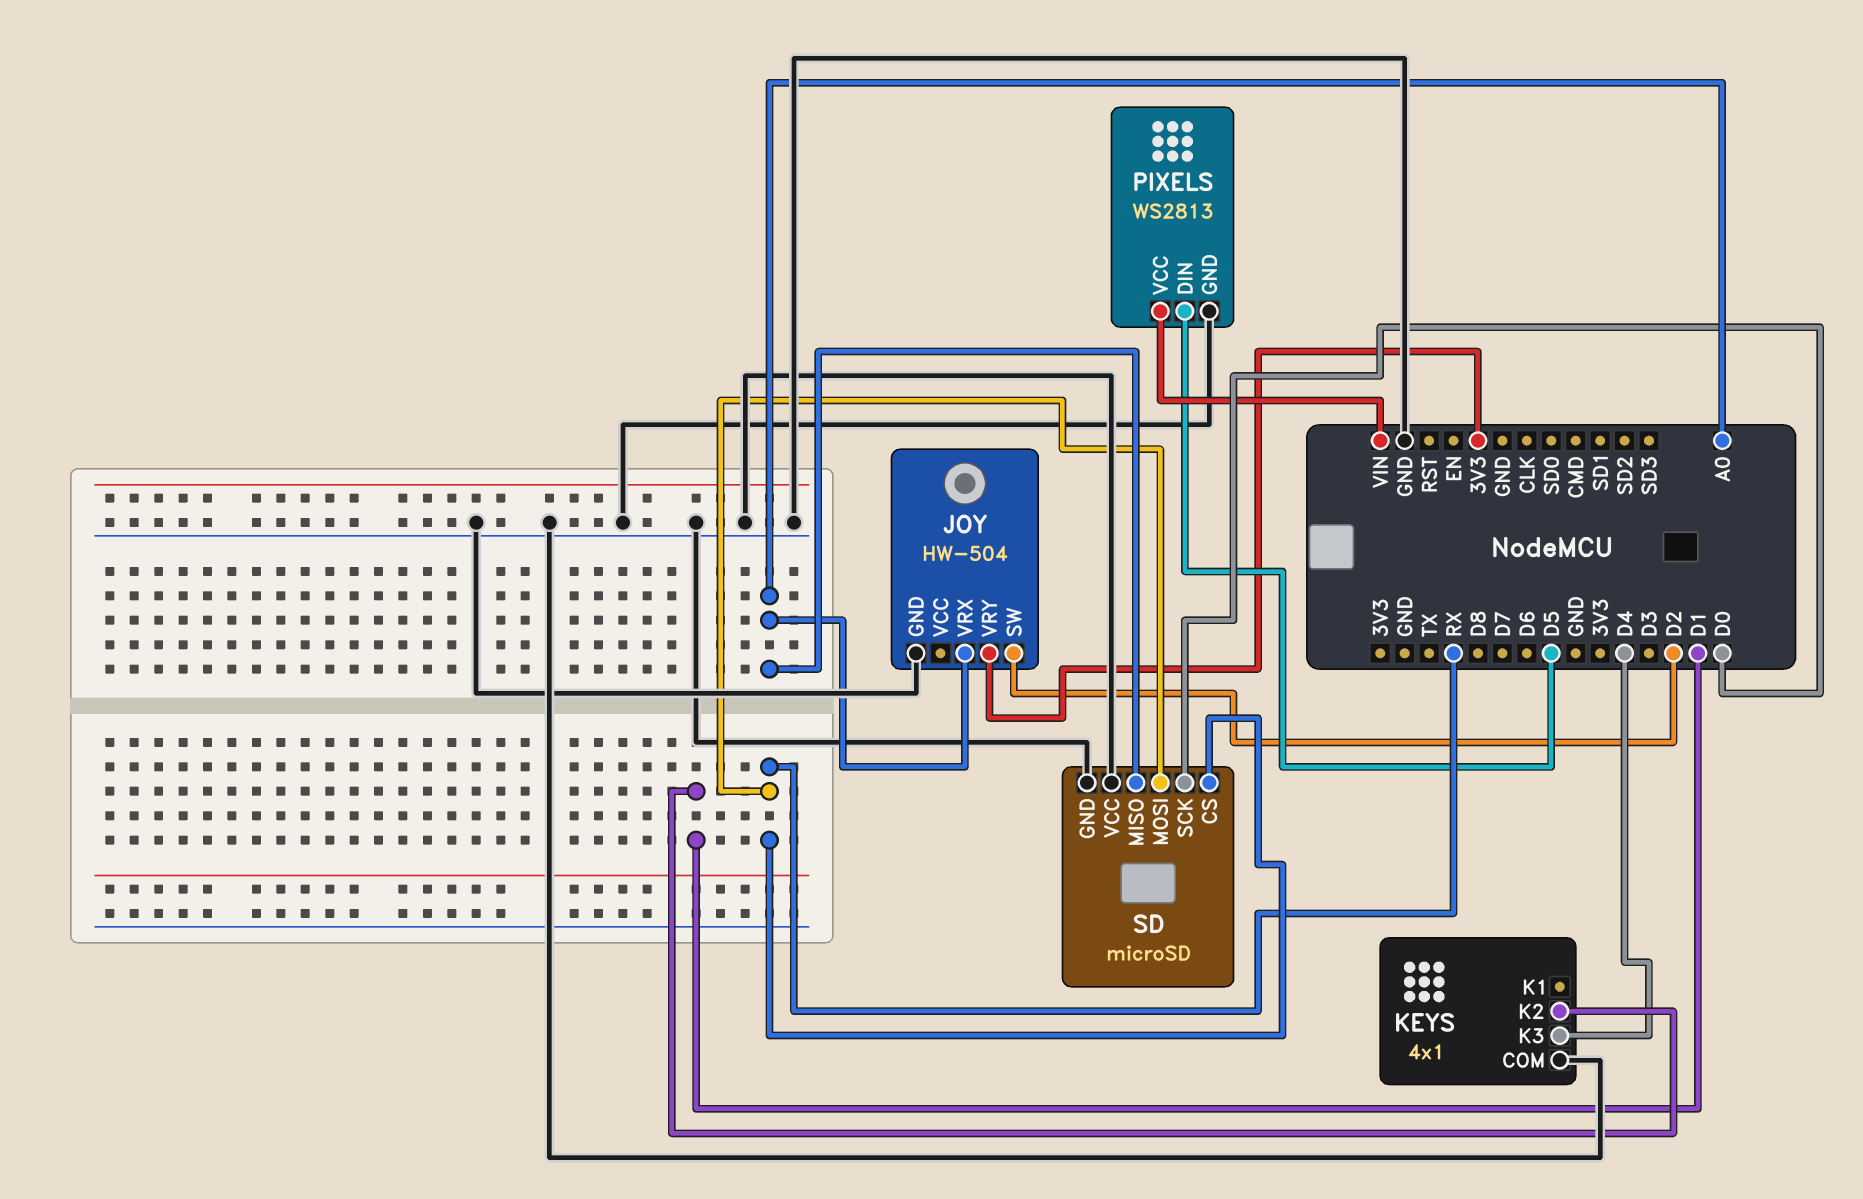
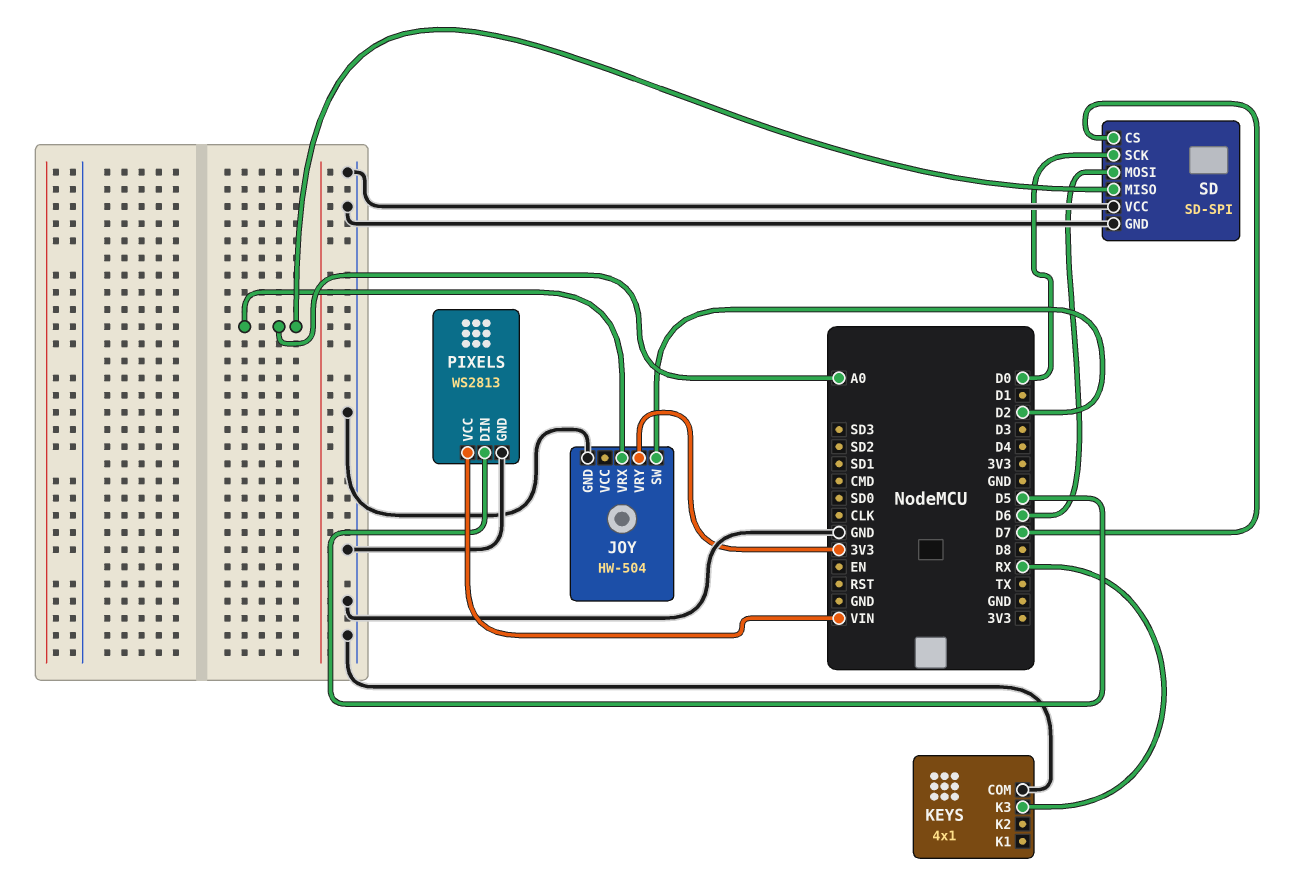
KEYS pin K2: D1 -> none
KEYS pin K3: D4 -> RX
SD: microSD -> SD-SPI
SD pin CS: RX -> D7
SD pin MOSI: RX -> D6

